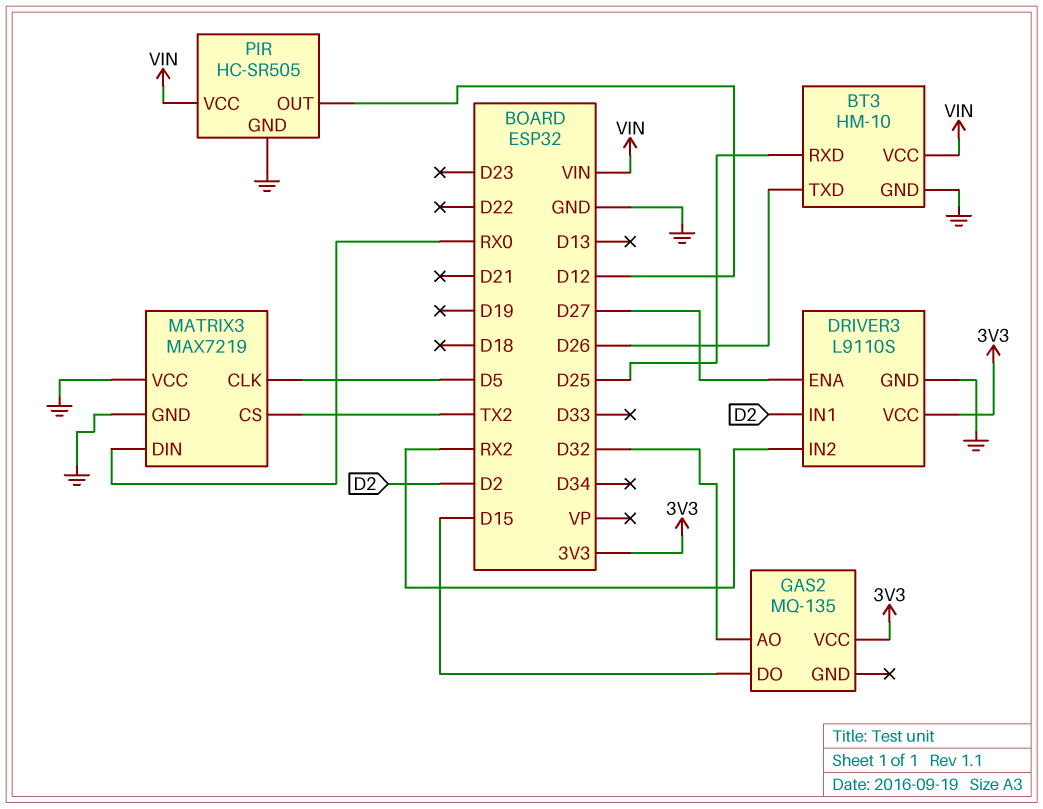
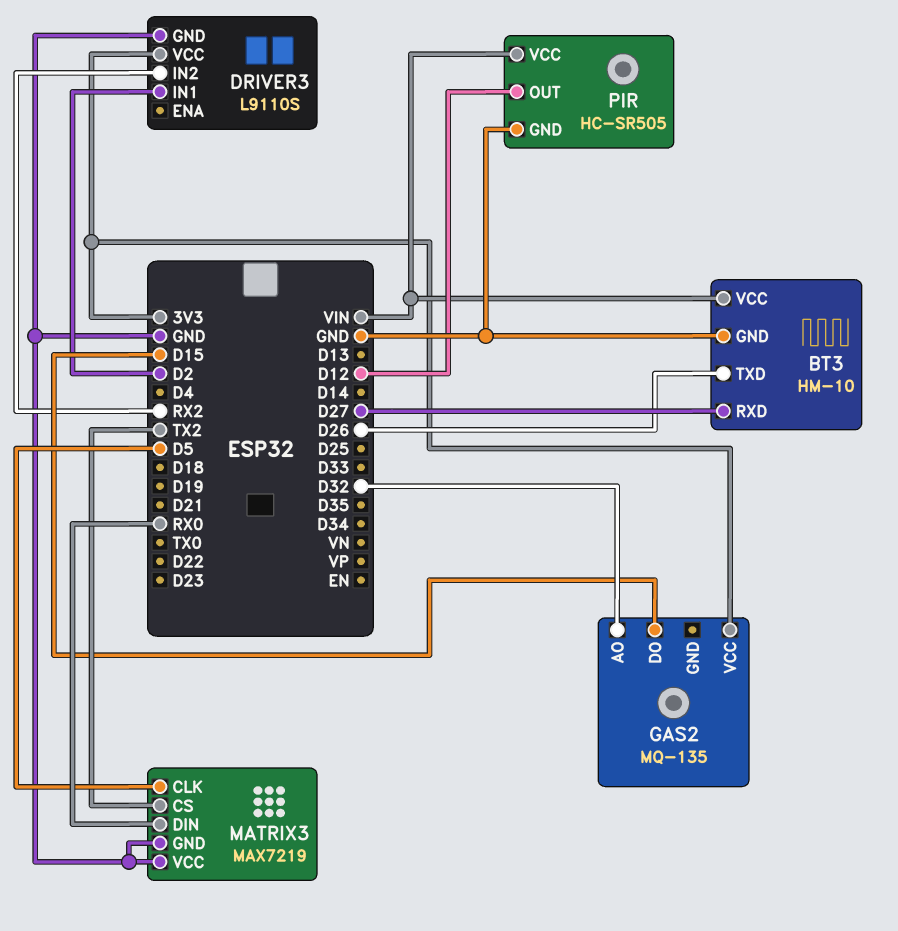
BT3 pin RXD: D25 -> D27
DRIVER3 pin ENA: D27 -> none

